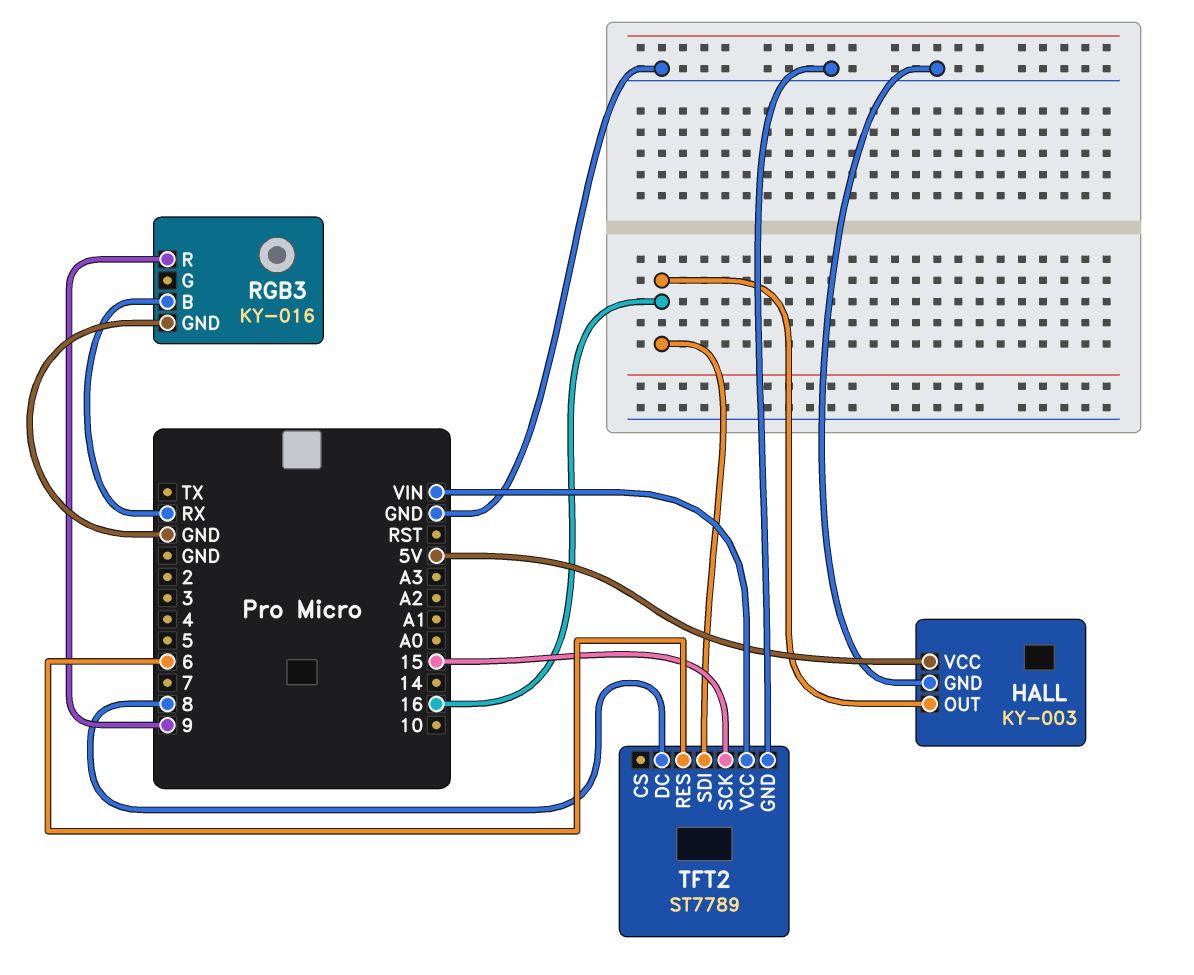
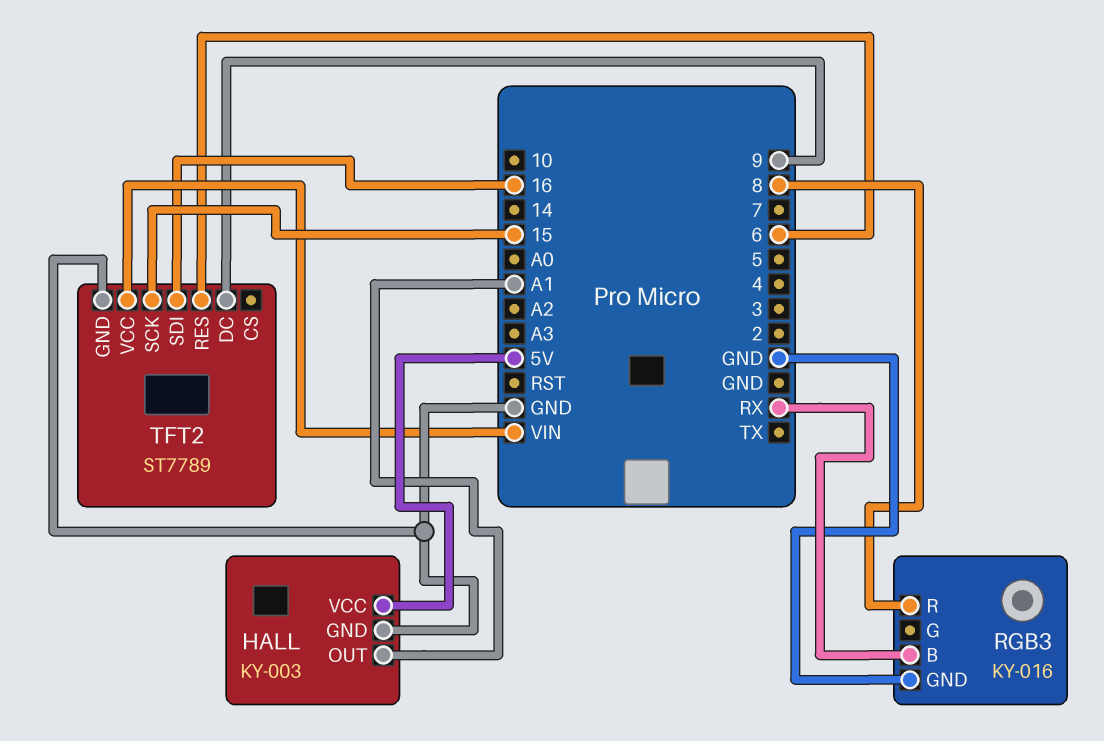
HALL pin OUT: 16 -> A1
RGB3 pin R: 9 -> 8
TFT2 pin DC: 8 -> 9

